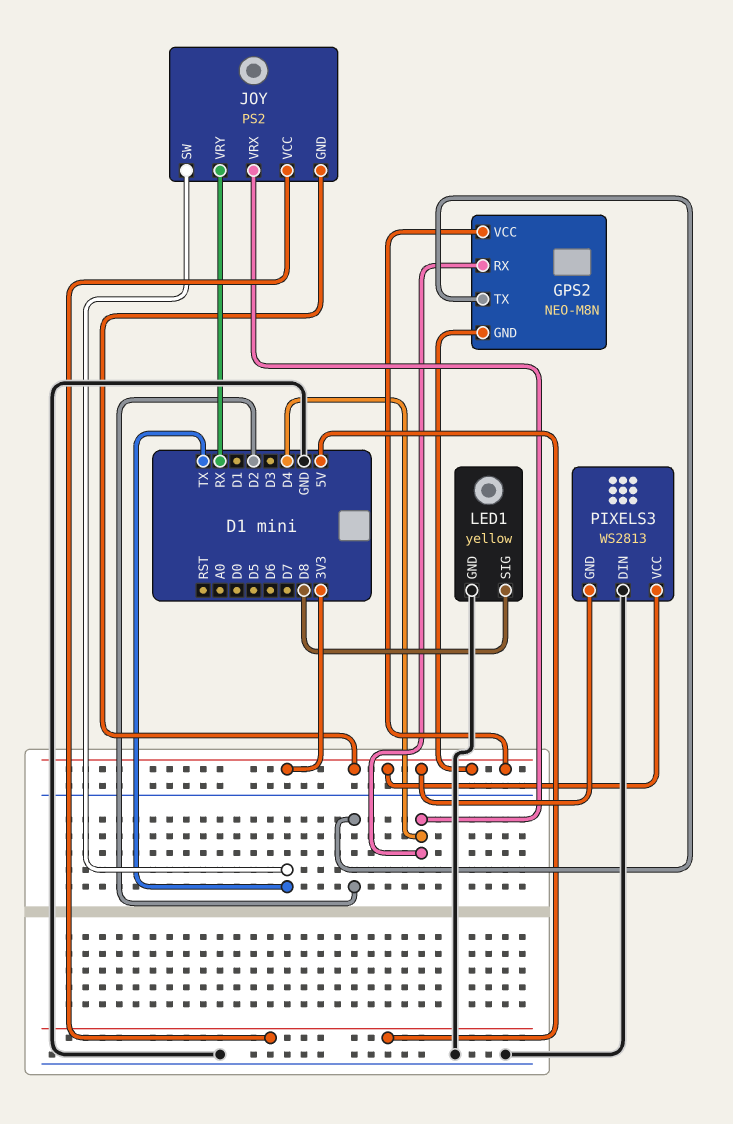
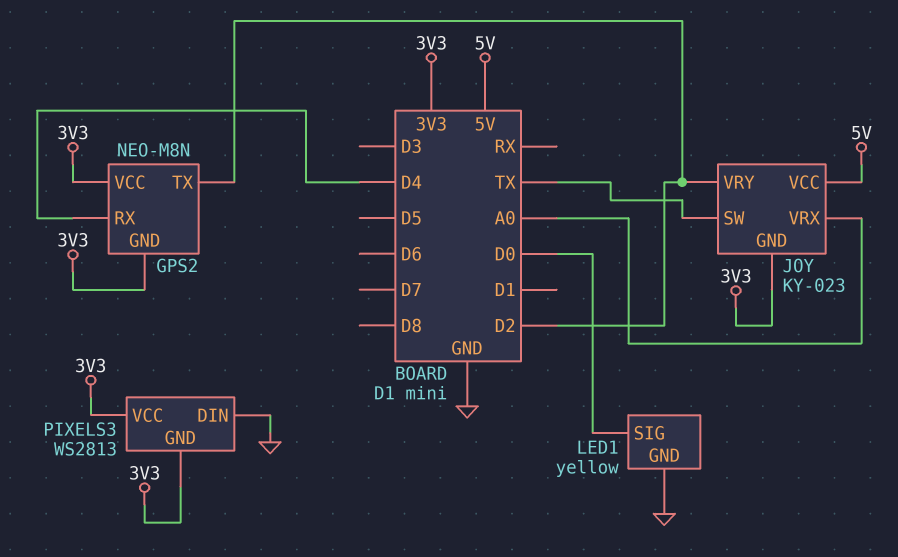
JOY: PS2 -> KY-023
JOY pin VRX: D4 -> A0
JOY pin VRY: RX -> D2
LED1 pin SIG: D8 -> D0

